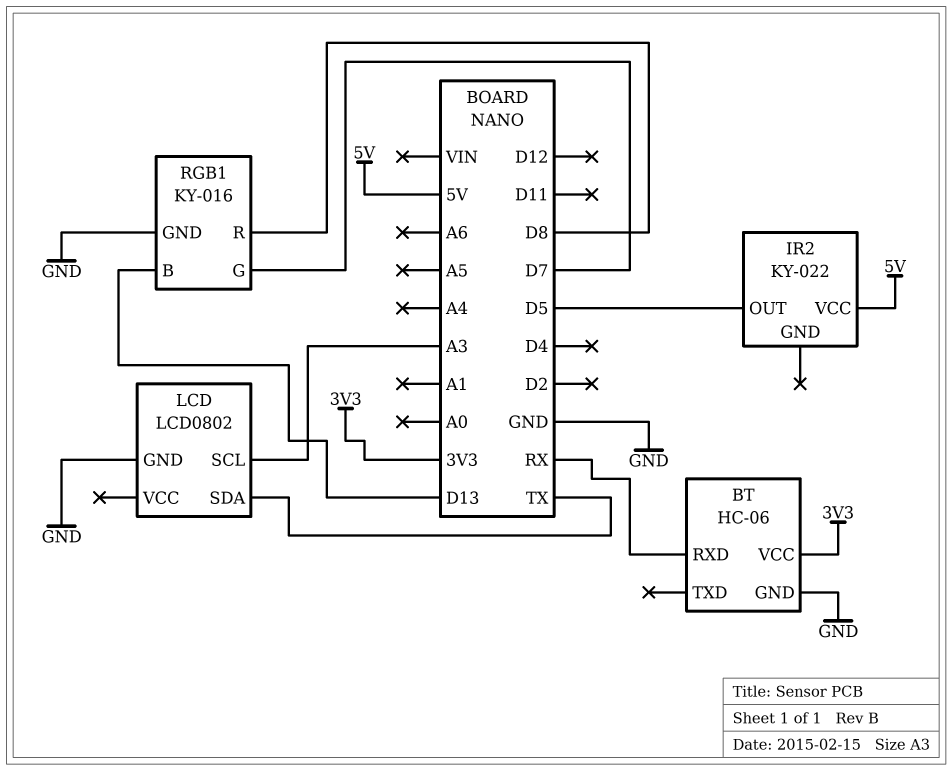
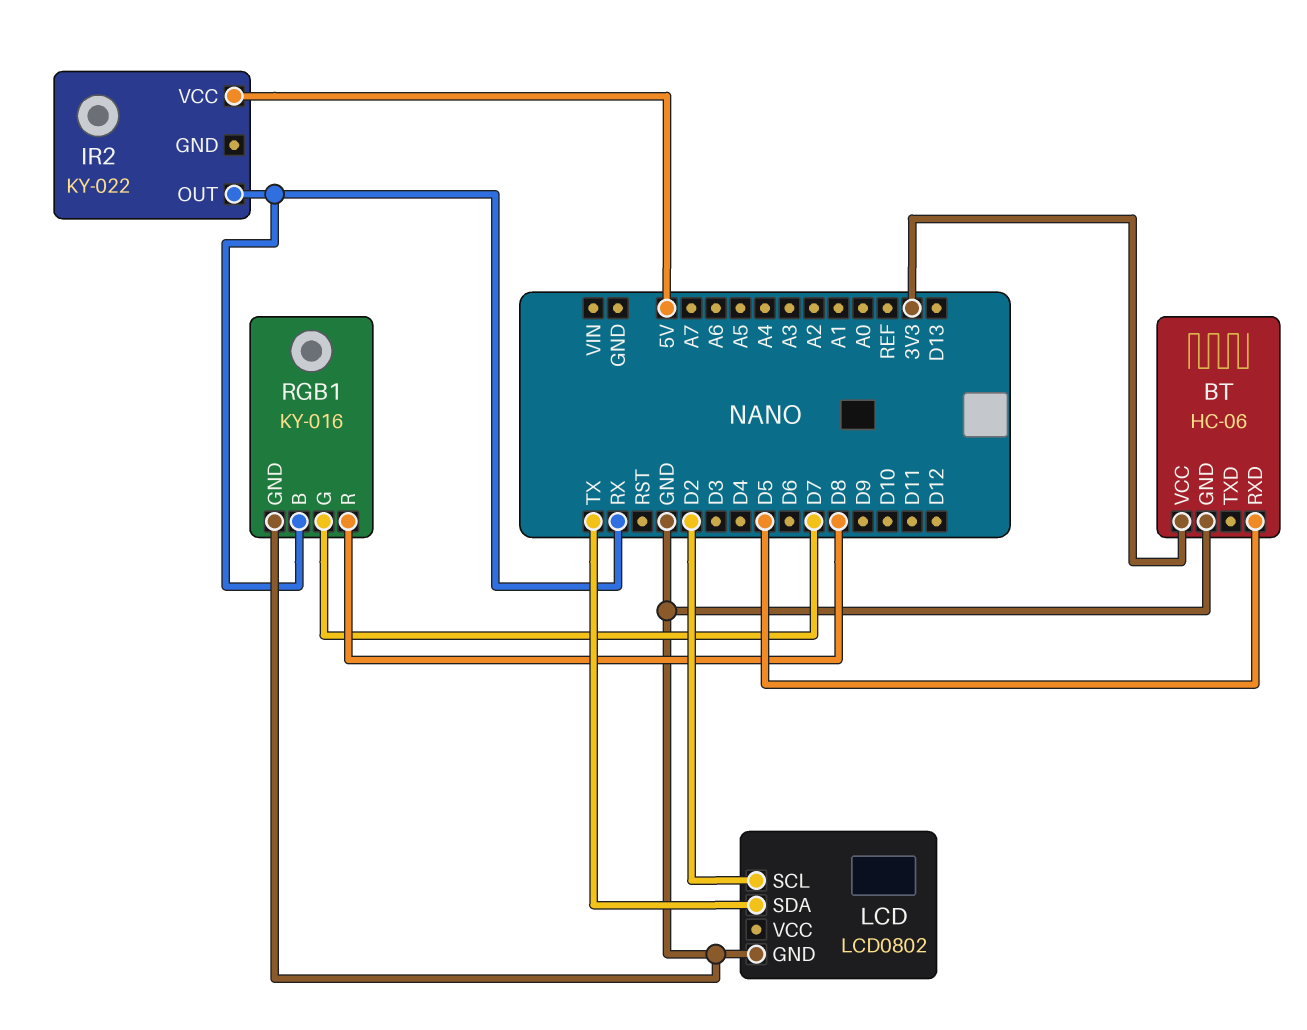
BT pin RXD: RX -> D5
IR2 pin OUT: D5 -> RX
LCD pin SCL: A3 -> D2
RGB1 pin B: D13 -> RX

